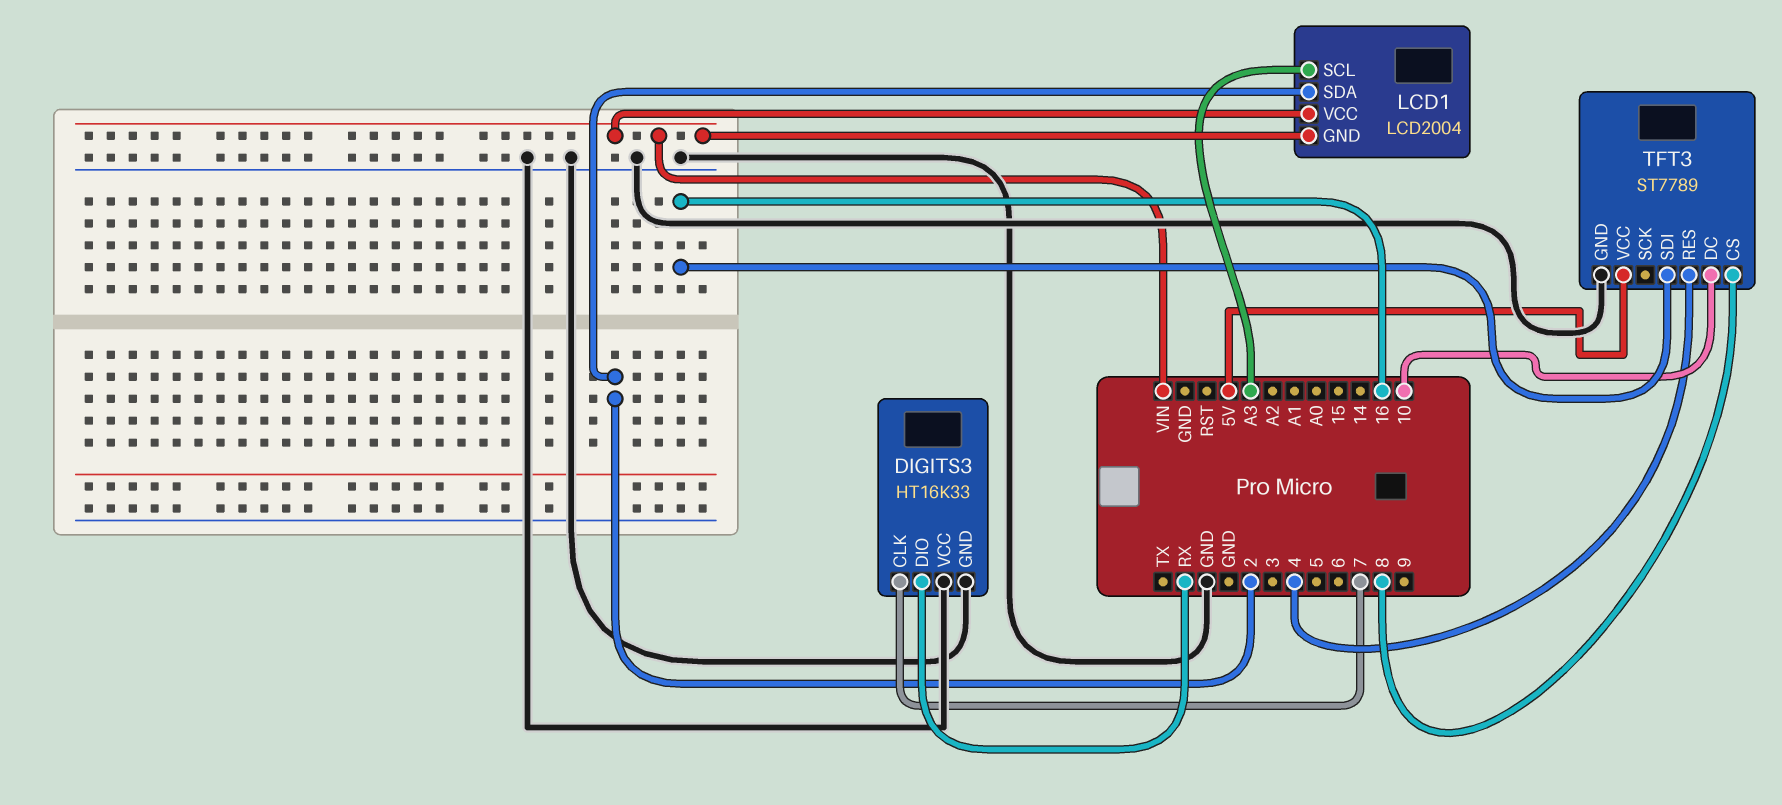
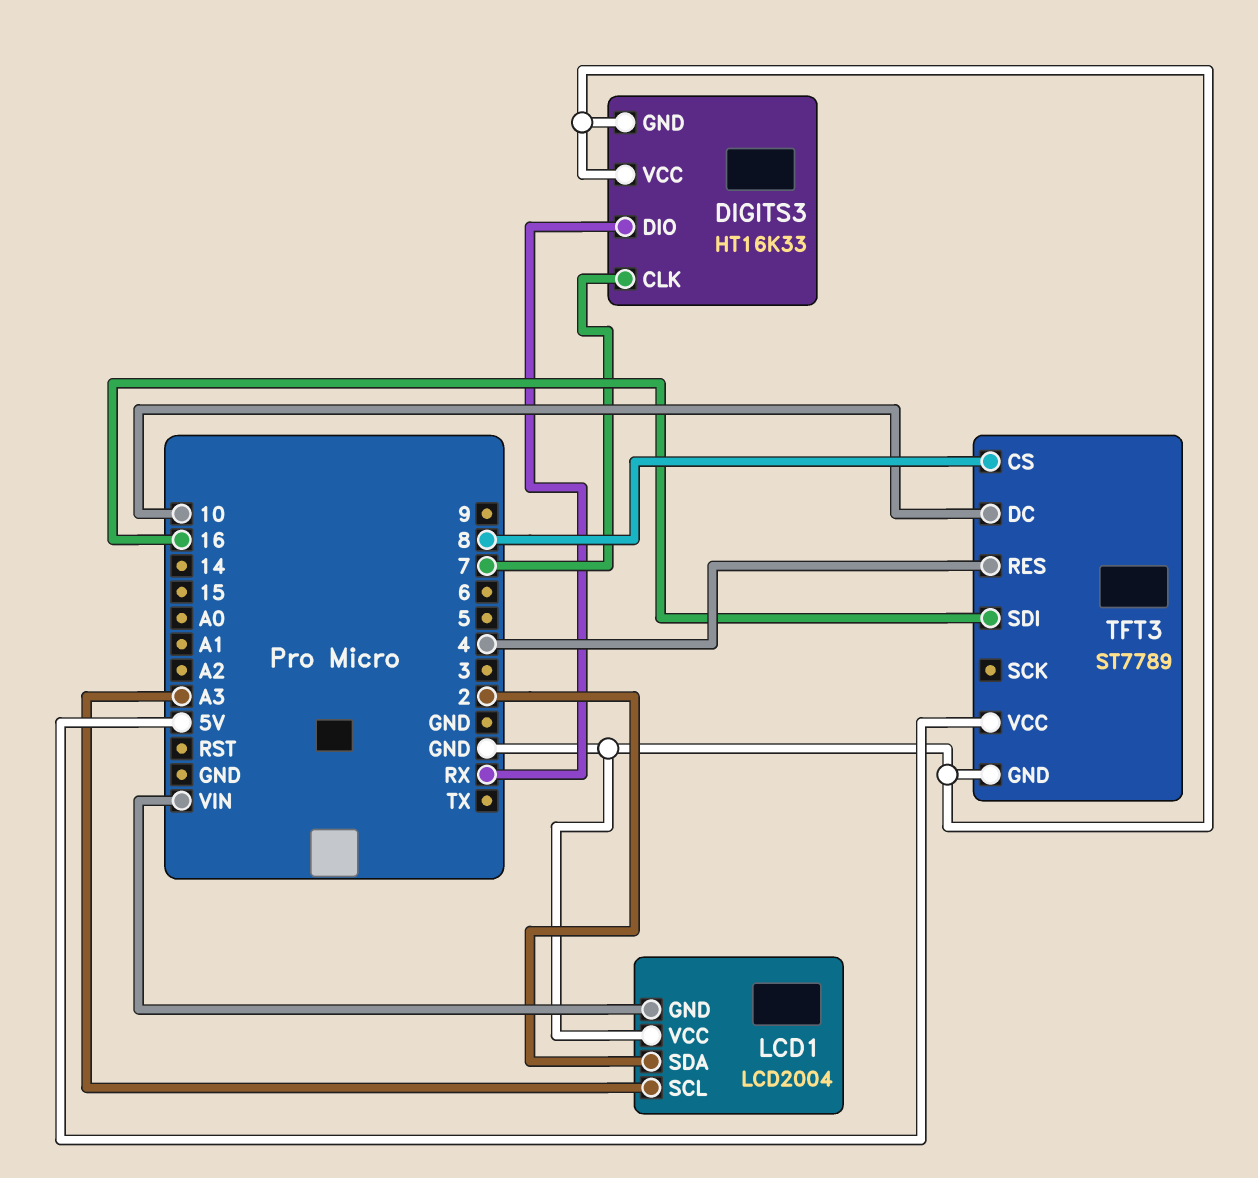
LCD1 pin VCC: VIN -> GND

